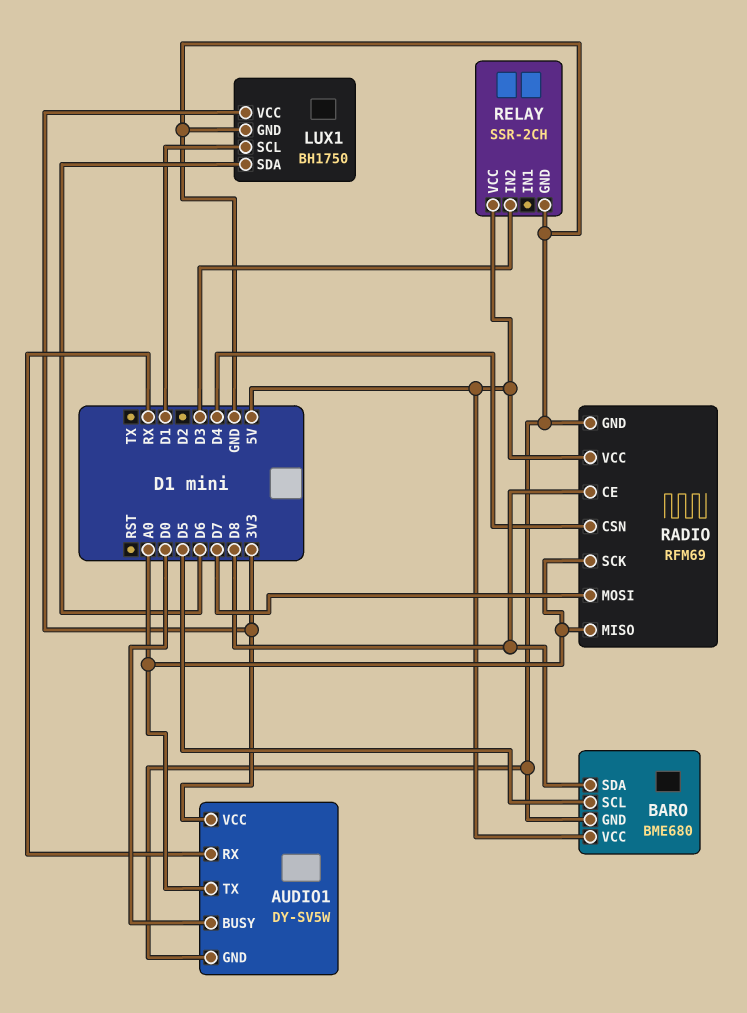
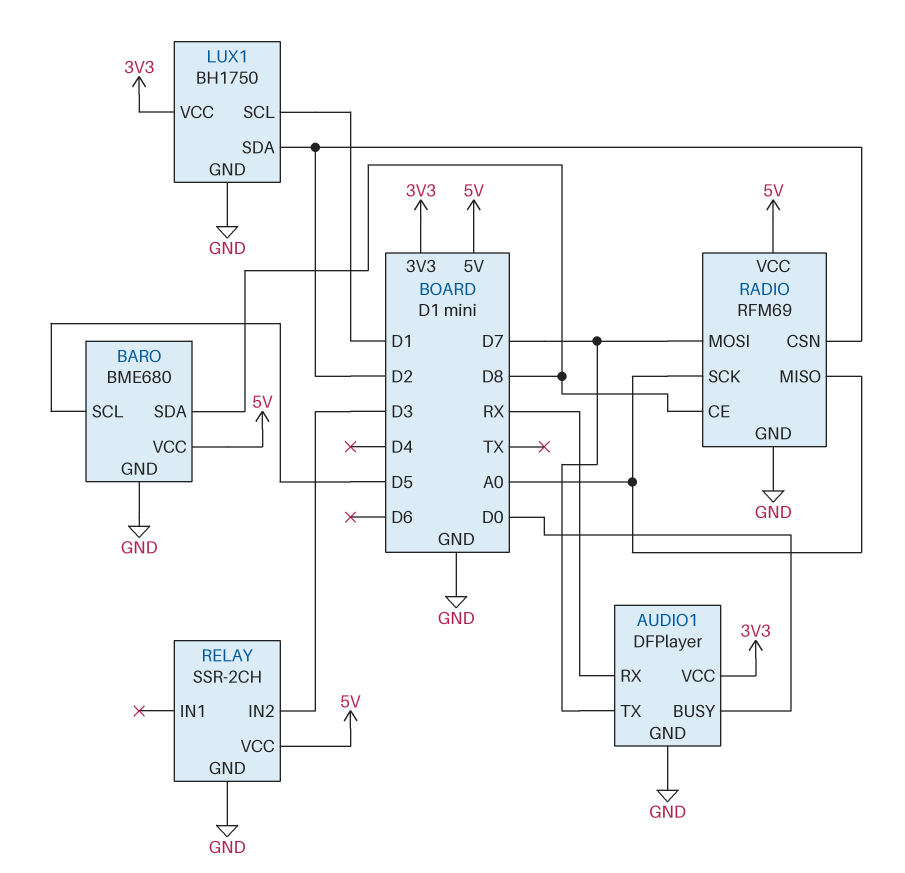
AUDIO1: DY-SV5W -> DFPlayer
AUDIO1 pin TX: A0 -> D7
LUX1 pin SDA: D6 -> D2
RADIO pin CSN: D4 -> D2

